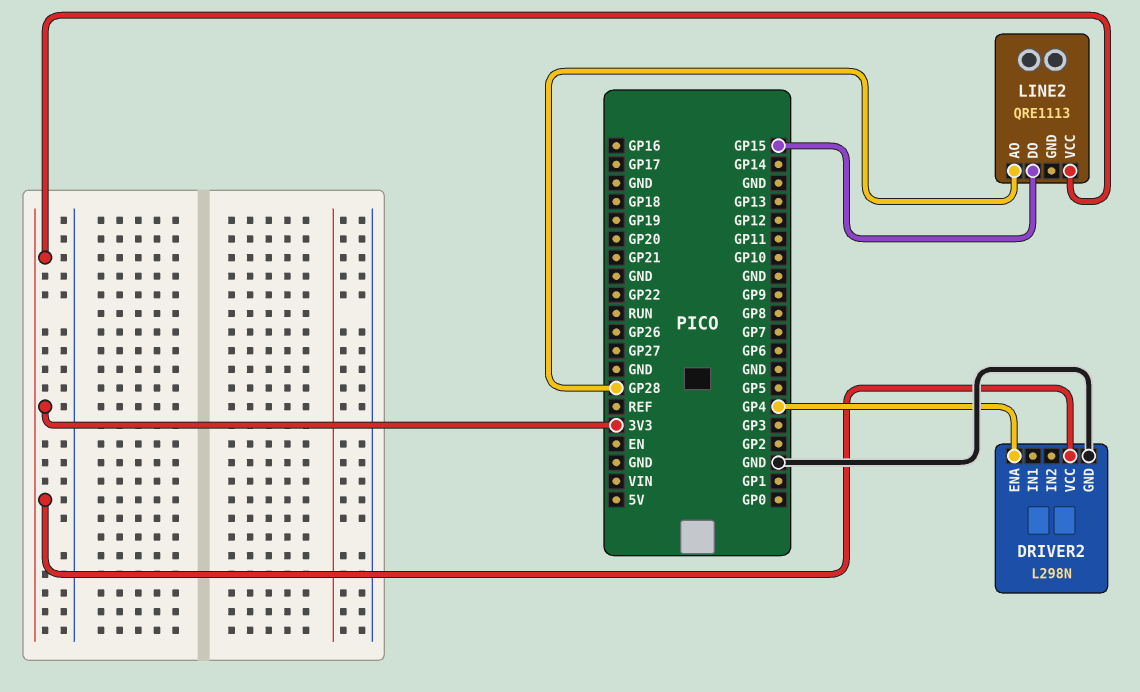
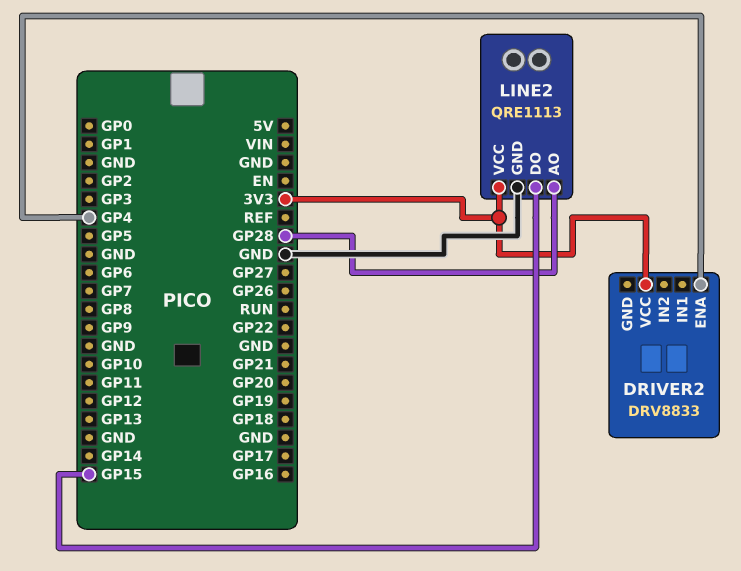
DRIVER2: L298N -> DRV8833
DRIVER2 pin GND: GND -> none
LINE2 pin GND: none -> GND

